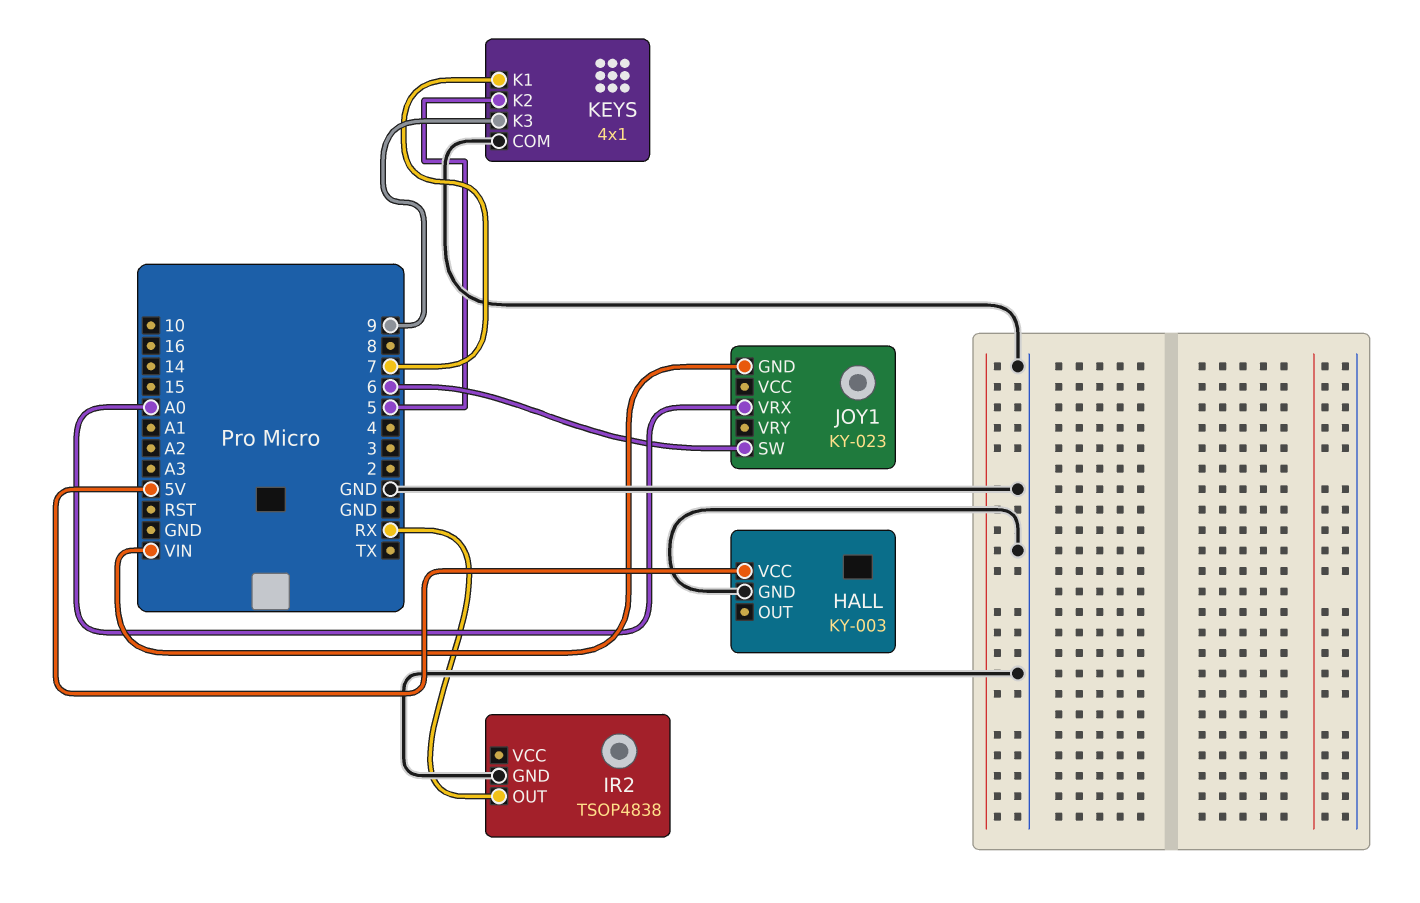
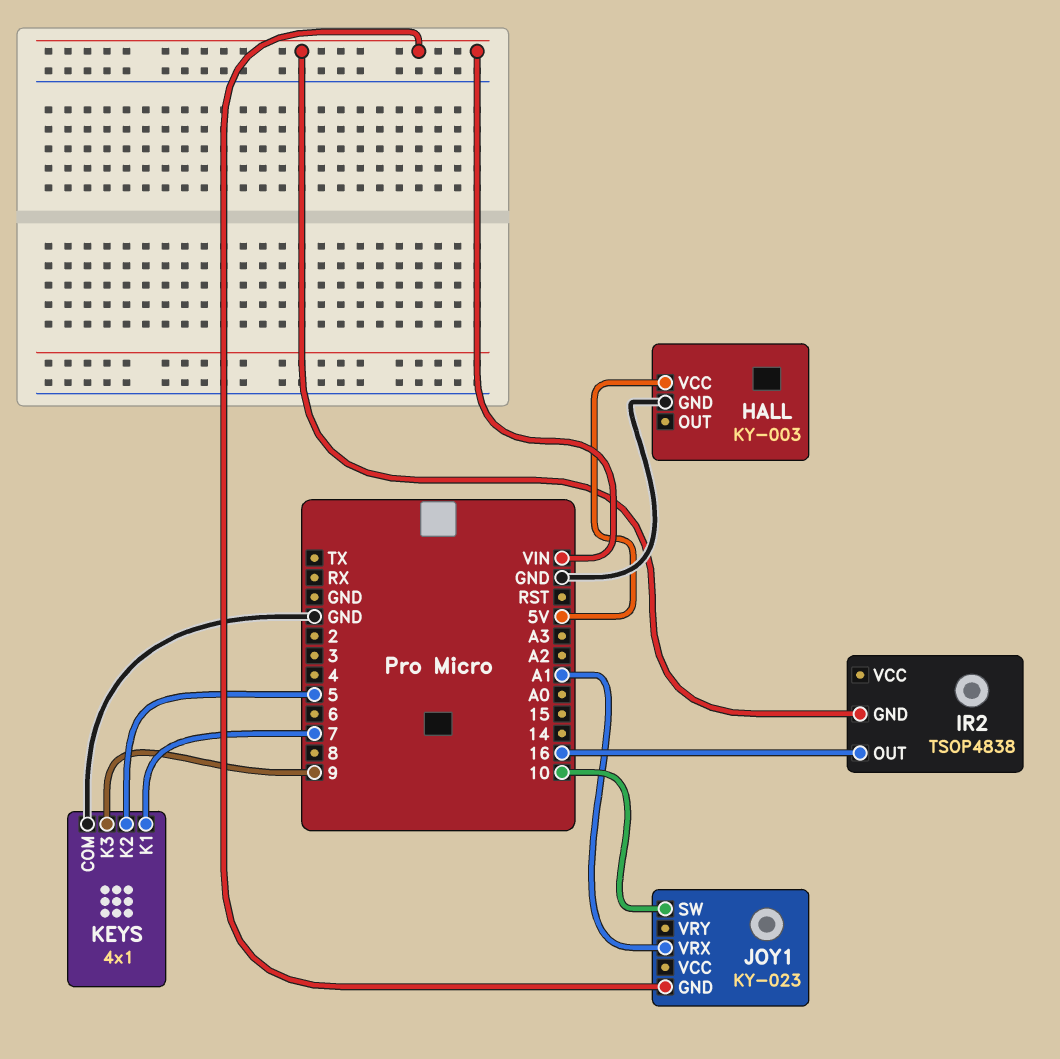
IR2 pin GND: GND -> VIN
IR2 pin OUT: RX -> 16
JOY1 pin SW: 6 -> 10
JOY1 pin VRX: A0 -> A1

